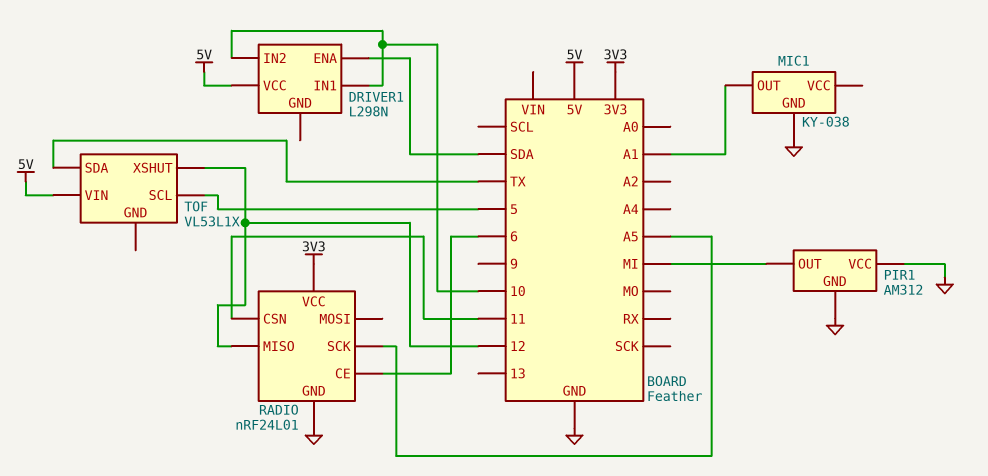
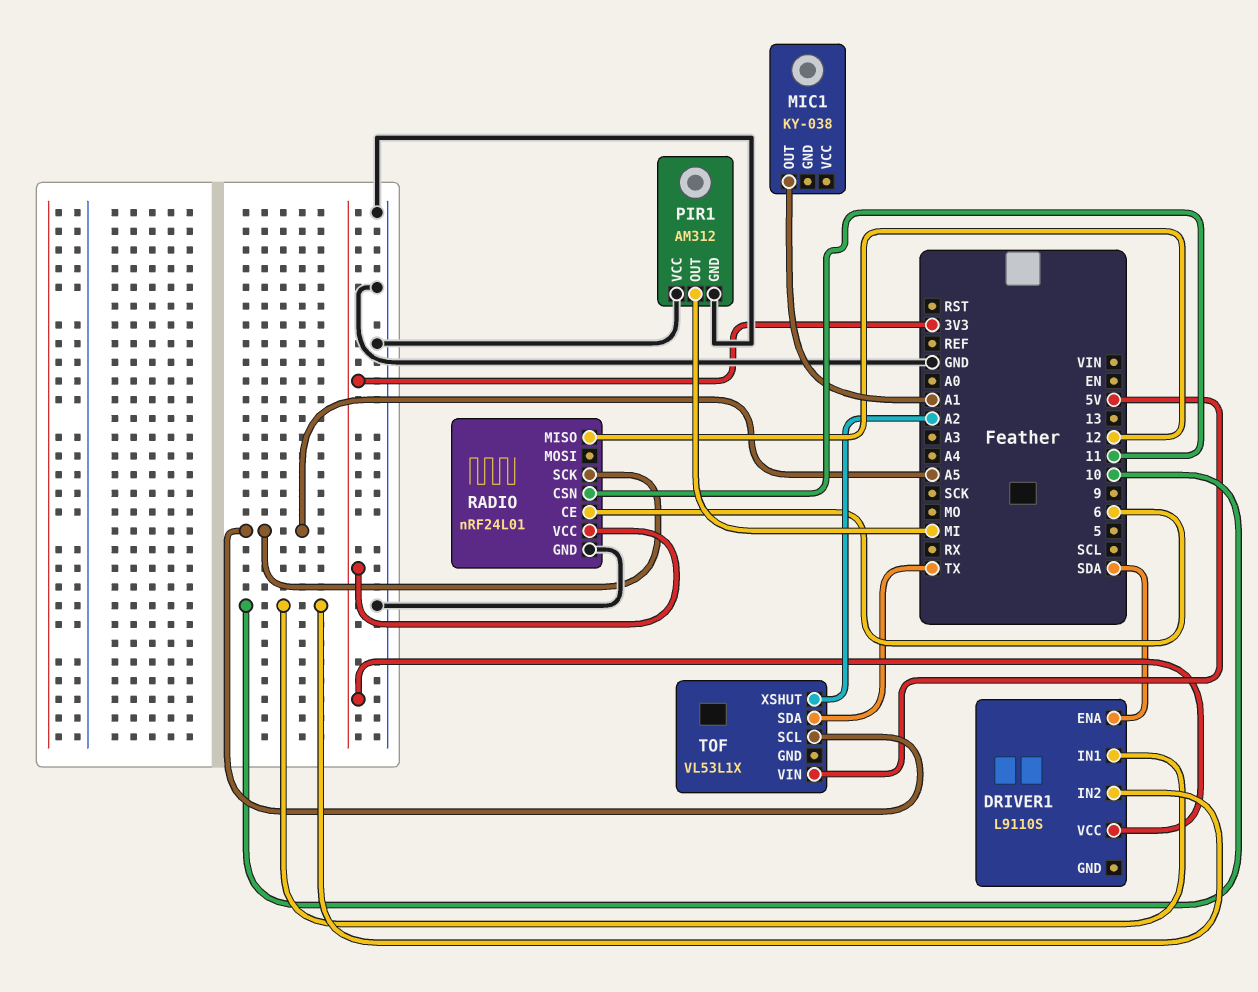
DRIVER1: L298N -> L9110S
DRIVER1 pin VCC: 5V -> 3V3
MIC1 pin GND: GND -> none
TOF pin SCL: 5 -> A5
TOF pin XSHUT: 12 -> A2

